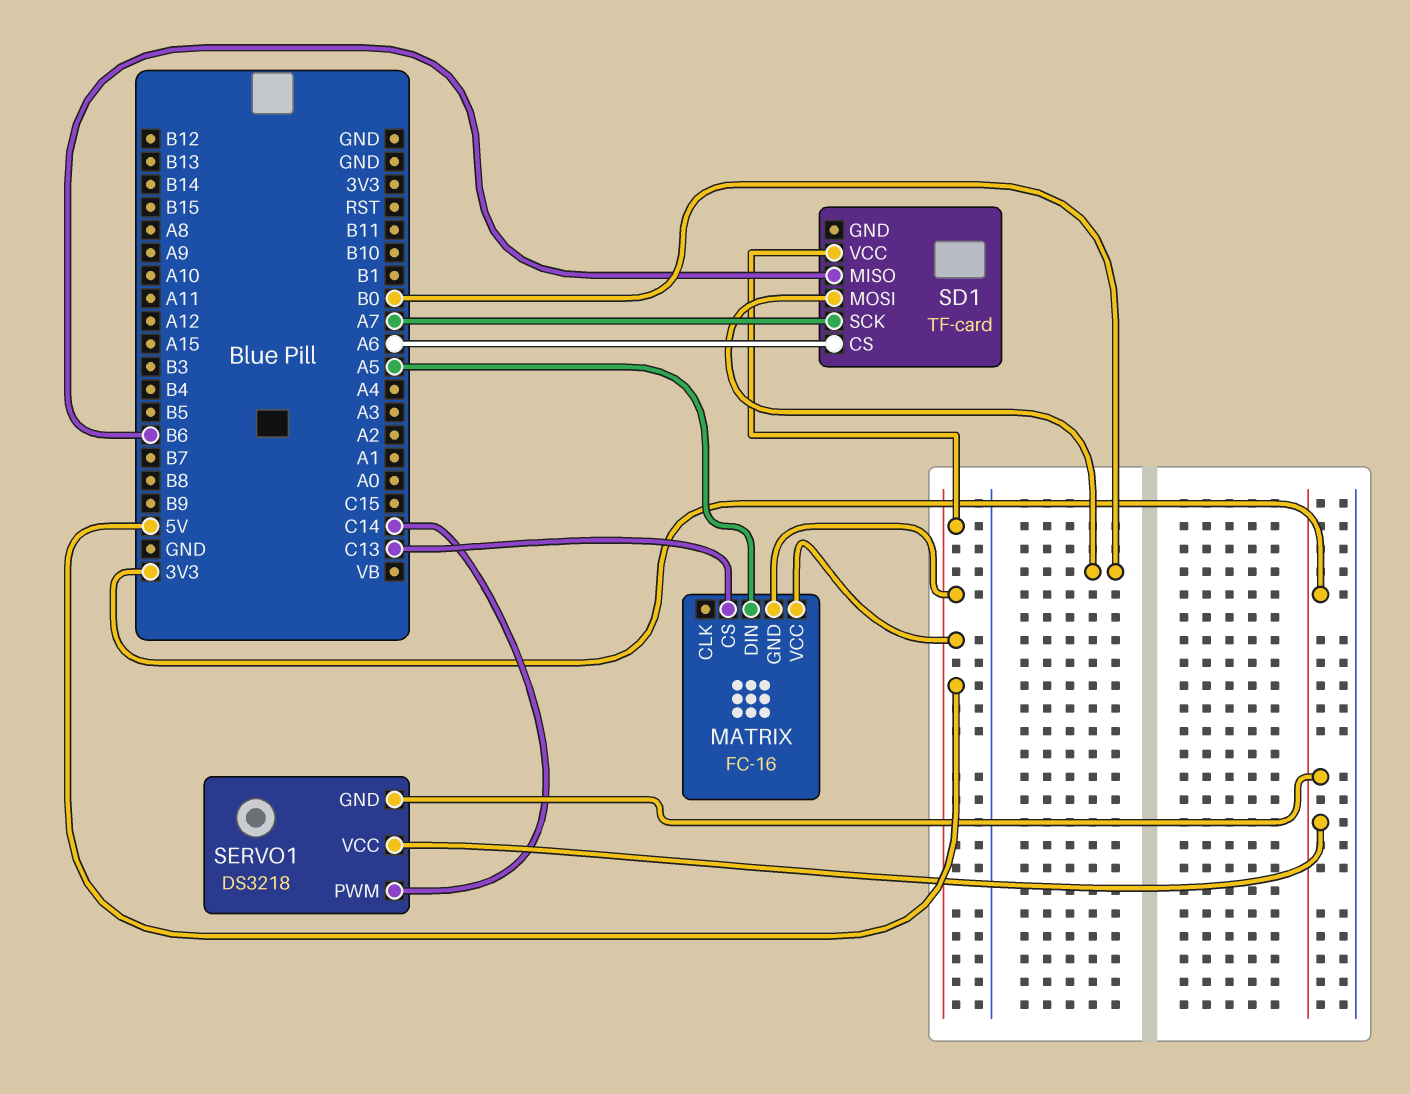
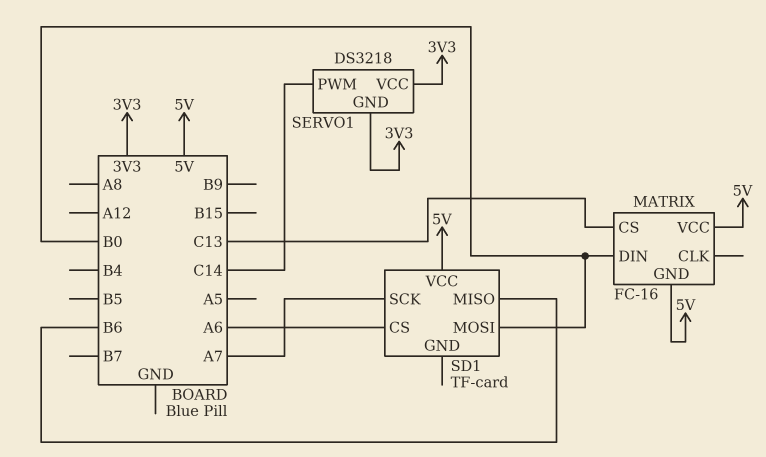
MATRIX pin DIN: A5 -> B0

